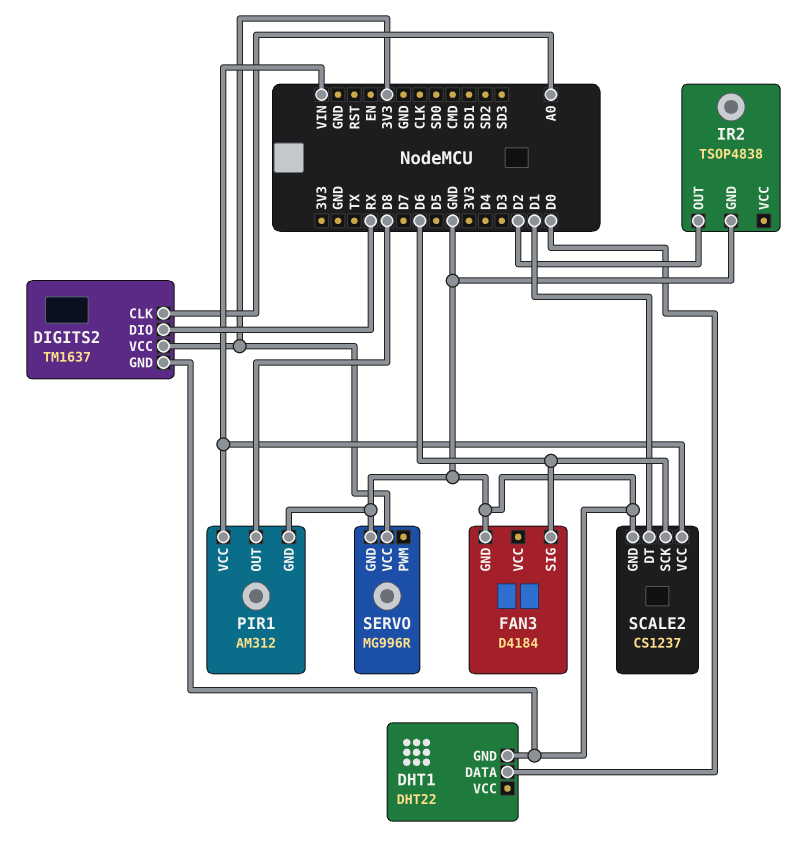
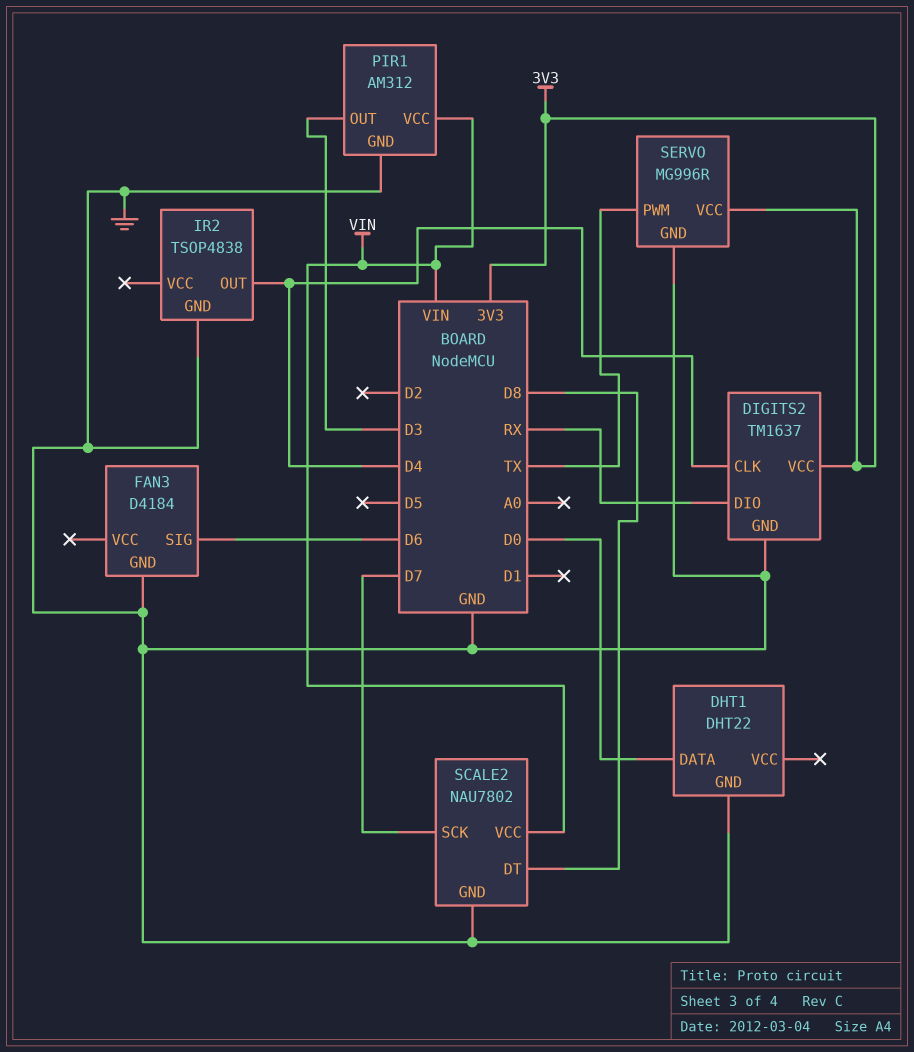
DIGITS2 pin CLK: A0 -> D4
IR2 pin OUT: D2 -> D4
PIR1 pin OUT: D8 -> D3
SCALE2: CS1237 -> NAU7802
SCALE2 pin DT: D1 -> D8
SCALE2 pin SCK: D6 -> D7
SERVO pin PWM: none -> TX

